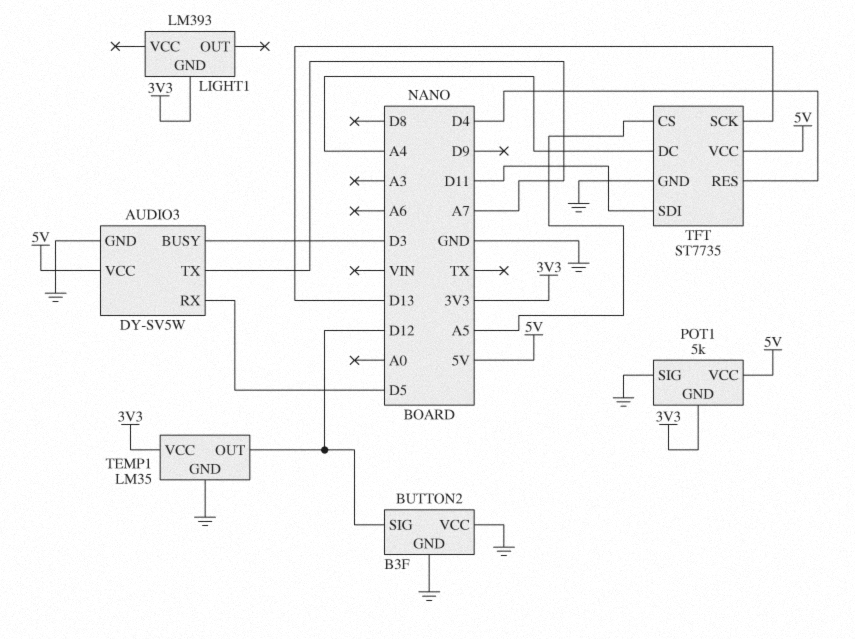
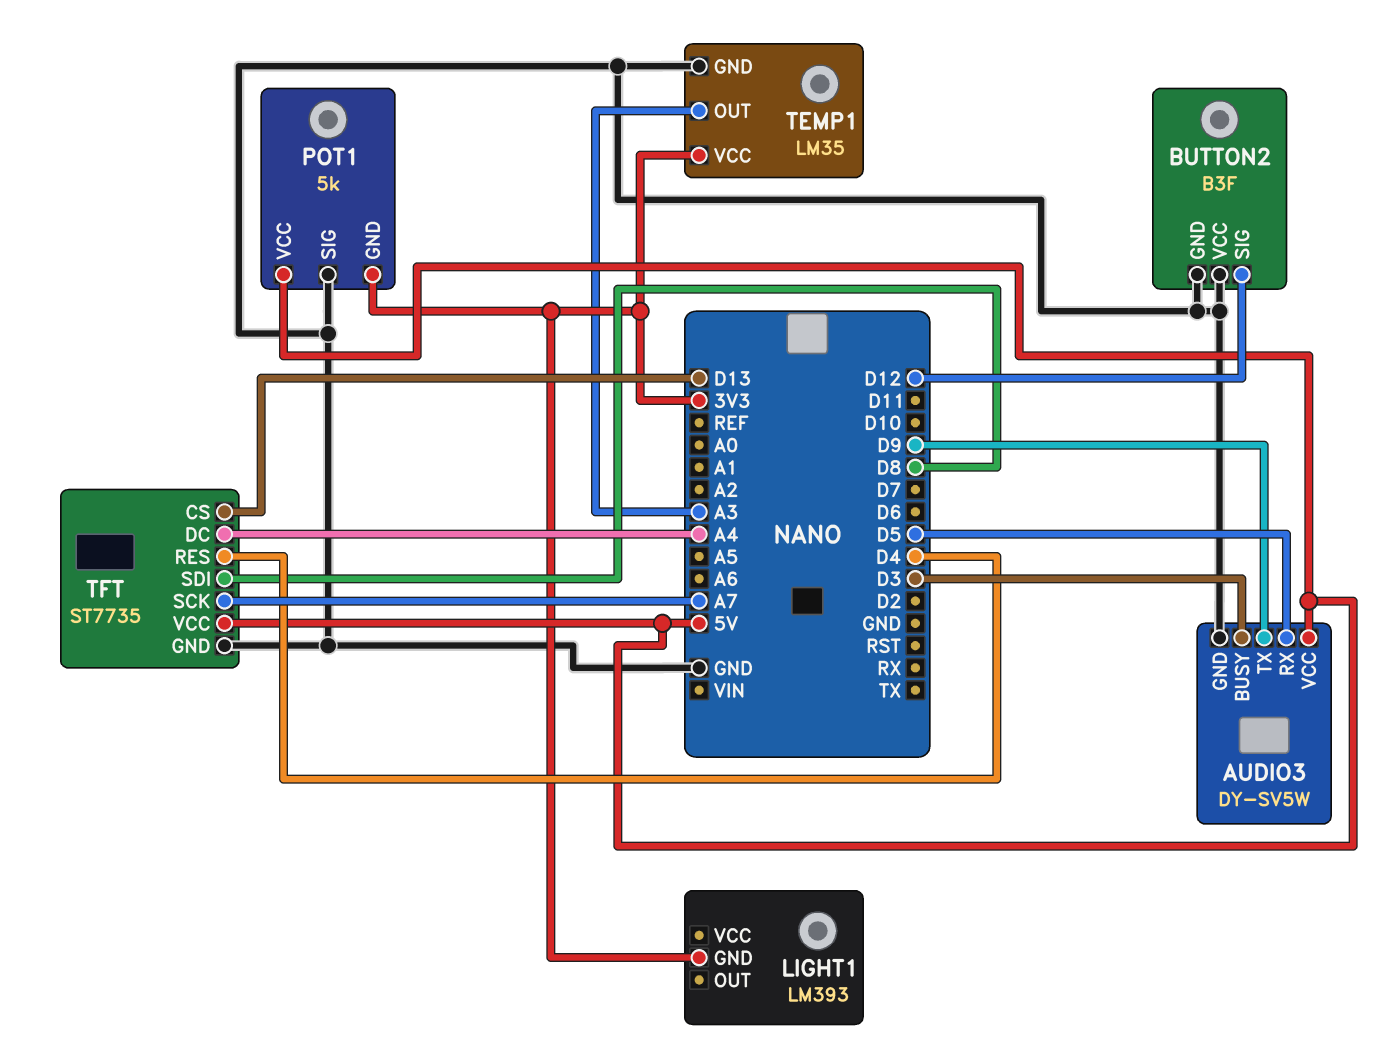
AUDIO3 pin TX: A7 -> D9
TEMP1 pin OUT: D12 -> A3
TFT pin CS: A5 -> D13
TFT pin SCK: D13 -> A7
TFT pin SDI: D11 -> D8

